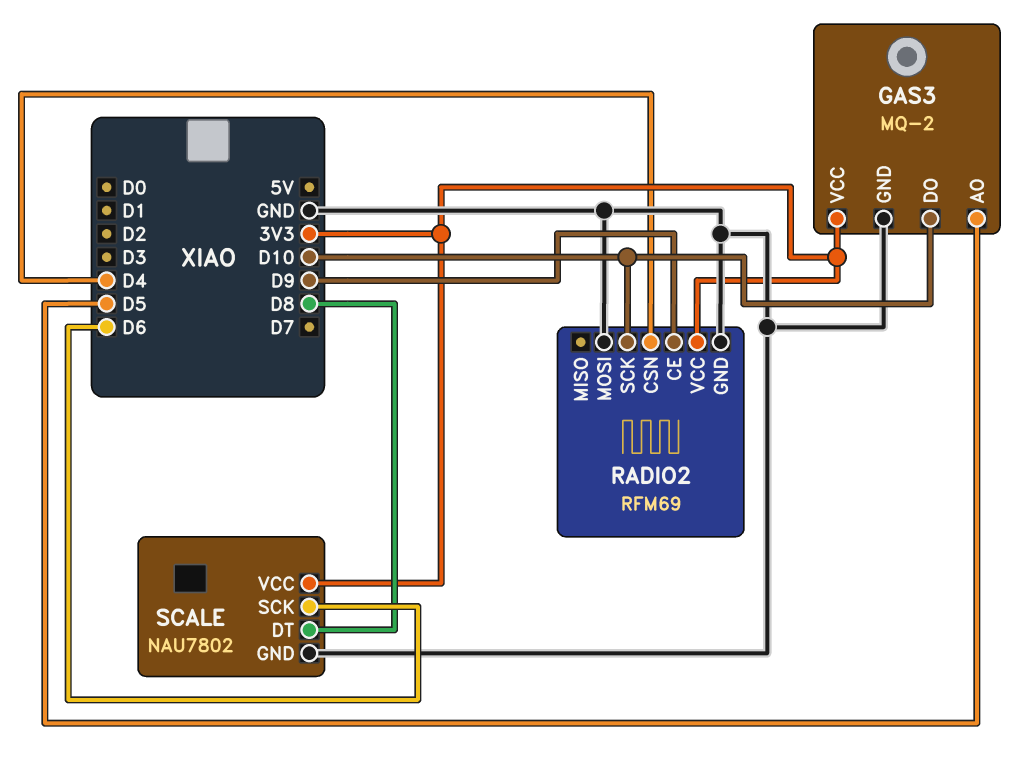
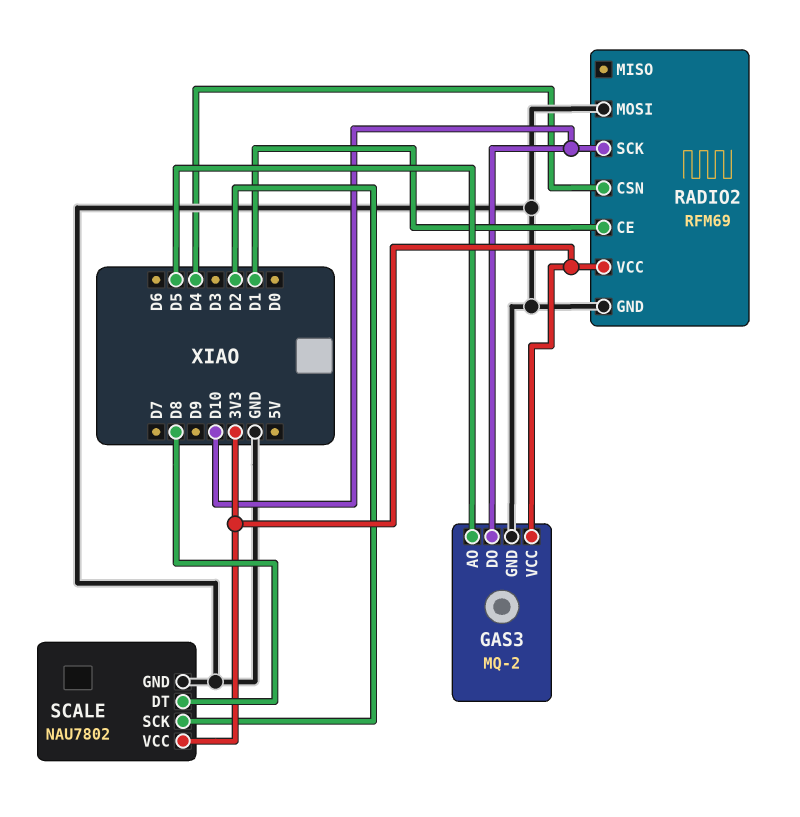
RADIO2 pin CE: D9 -> D1
SCALE pin SCK: D6 -> D2

